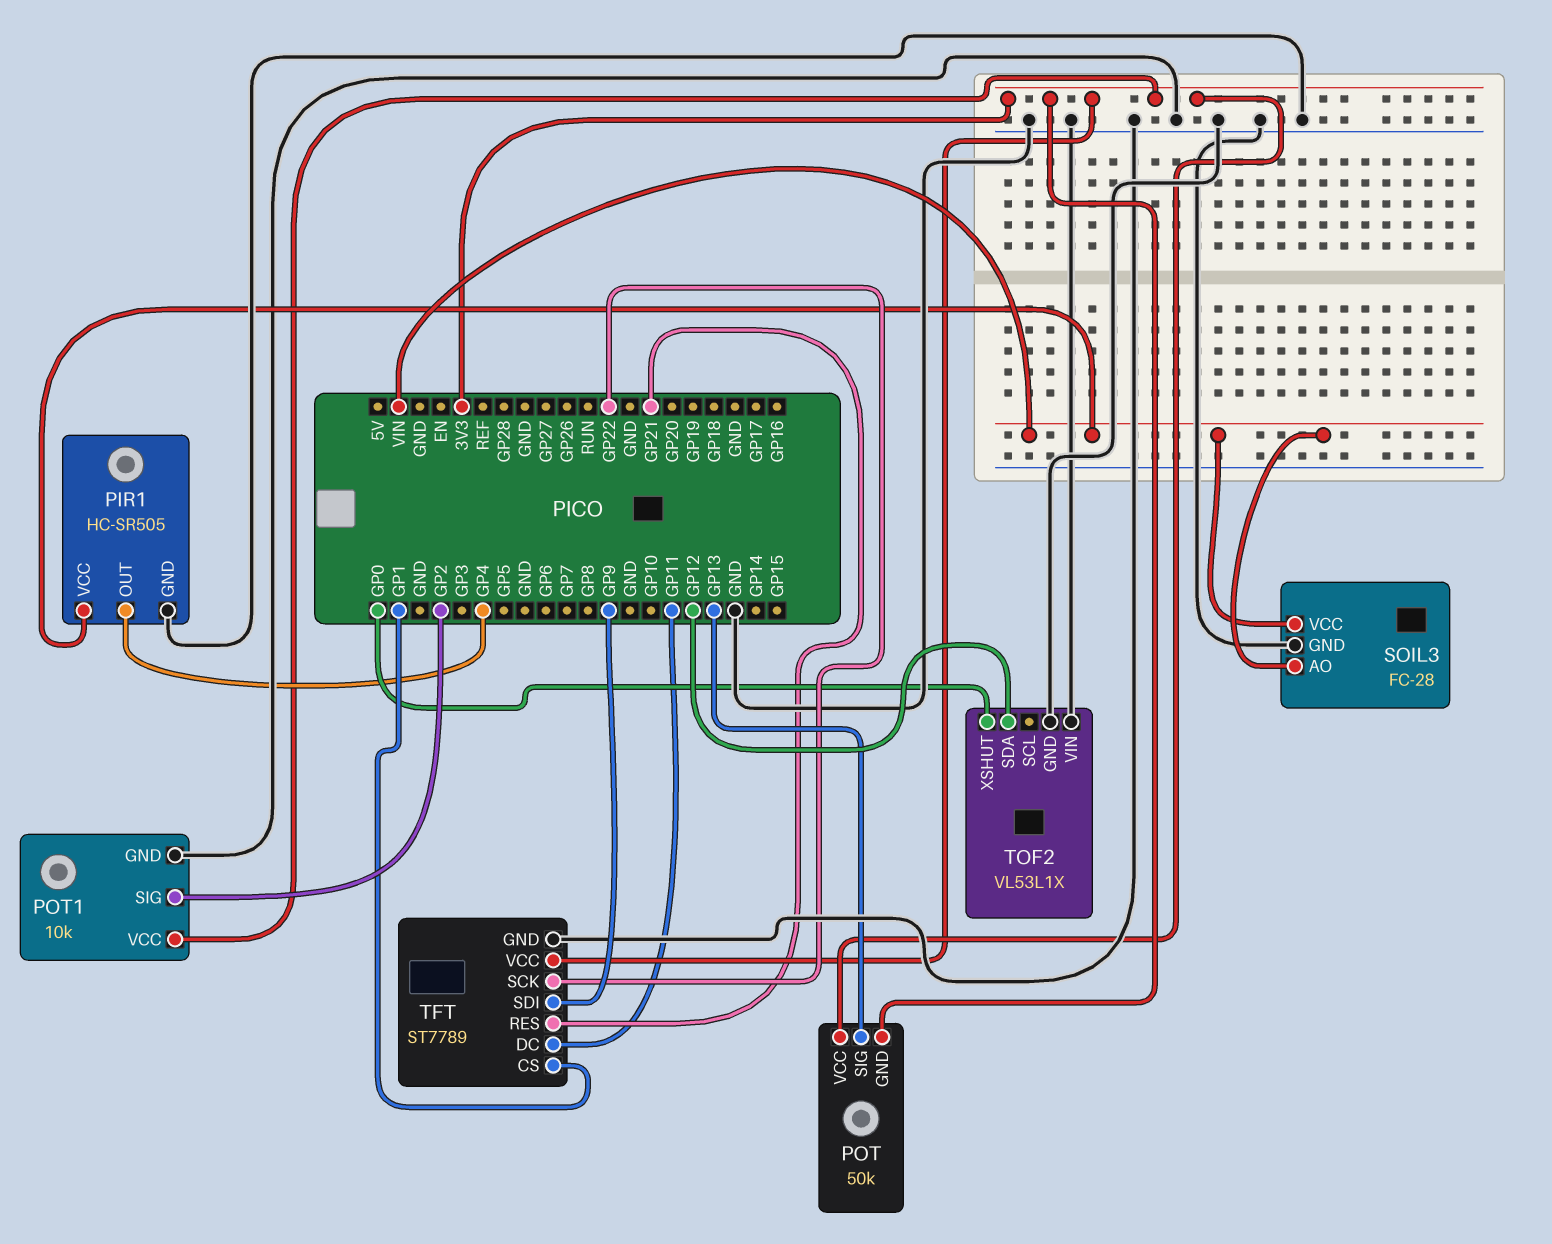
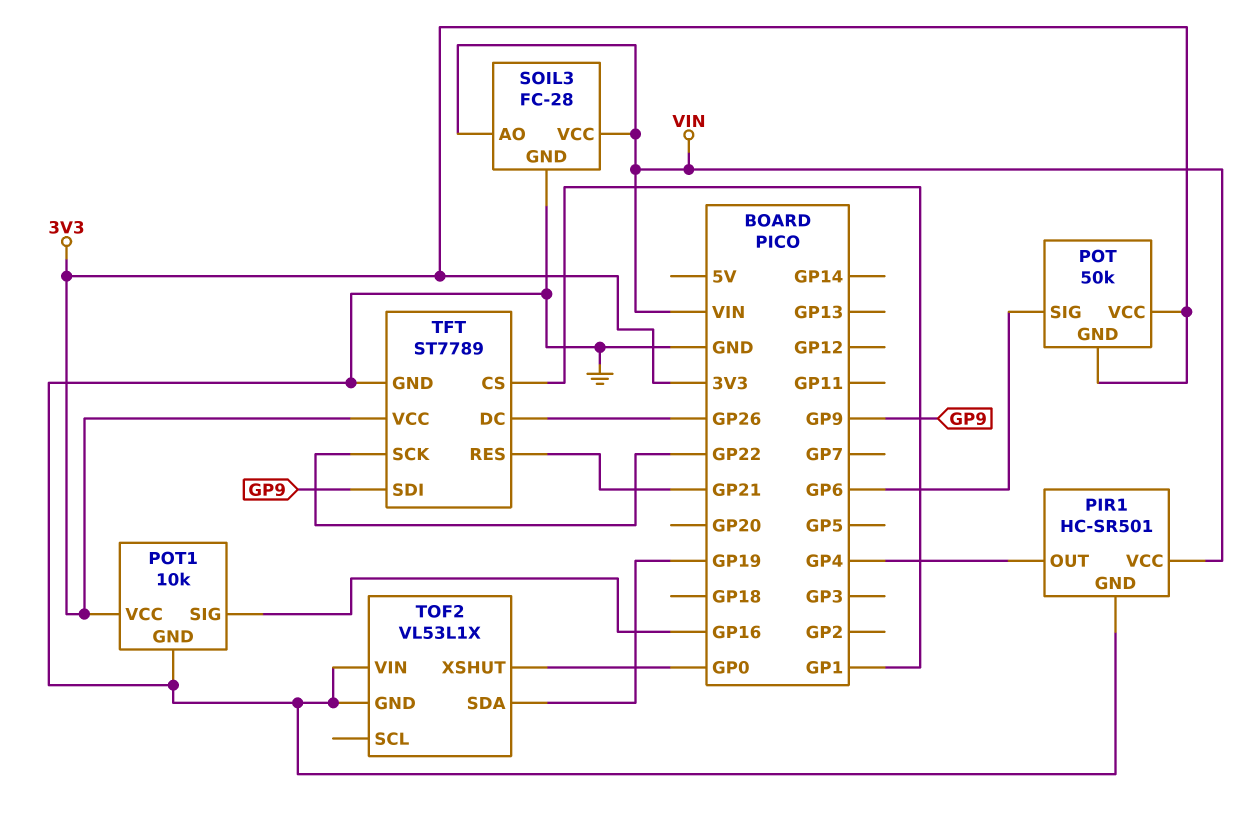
PIR1: HC-SR505 -> HC-SR501
POT pin SIG: GP13 -> GP6
POT1 pin SIG: GP2 -> GP16
TFT pin DC: GP11 -> GP26
TOF2 pin SDA: GP12 -> GP19

